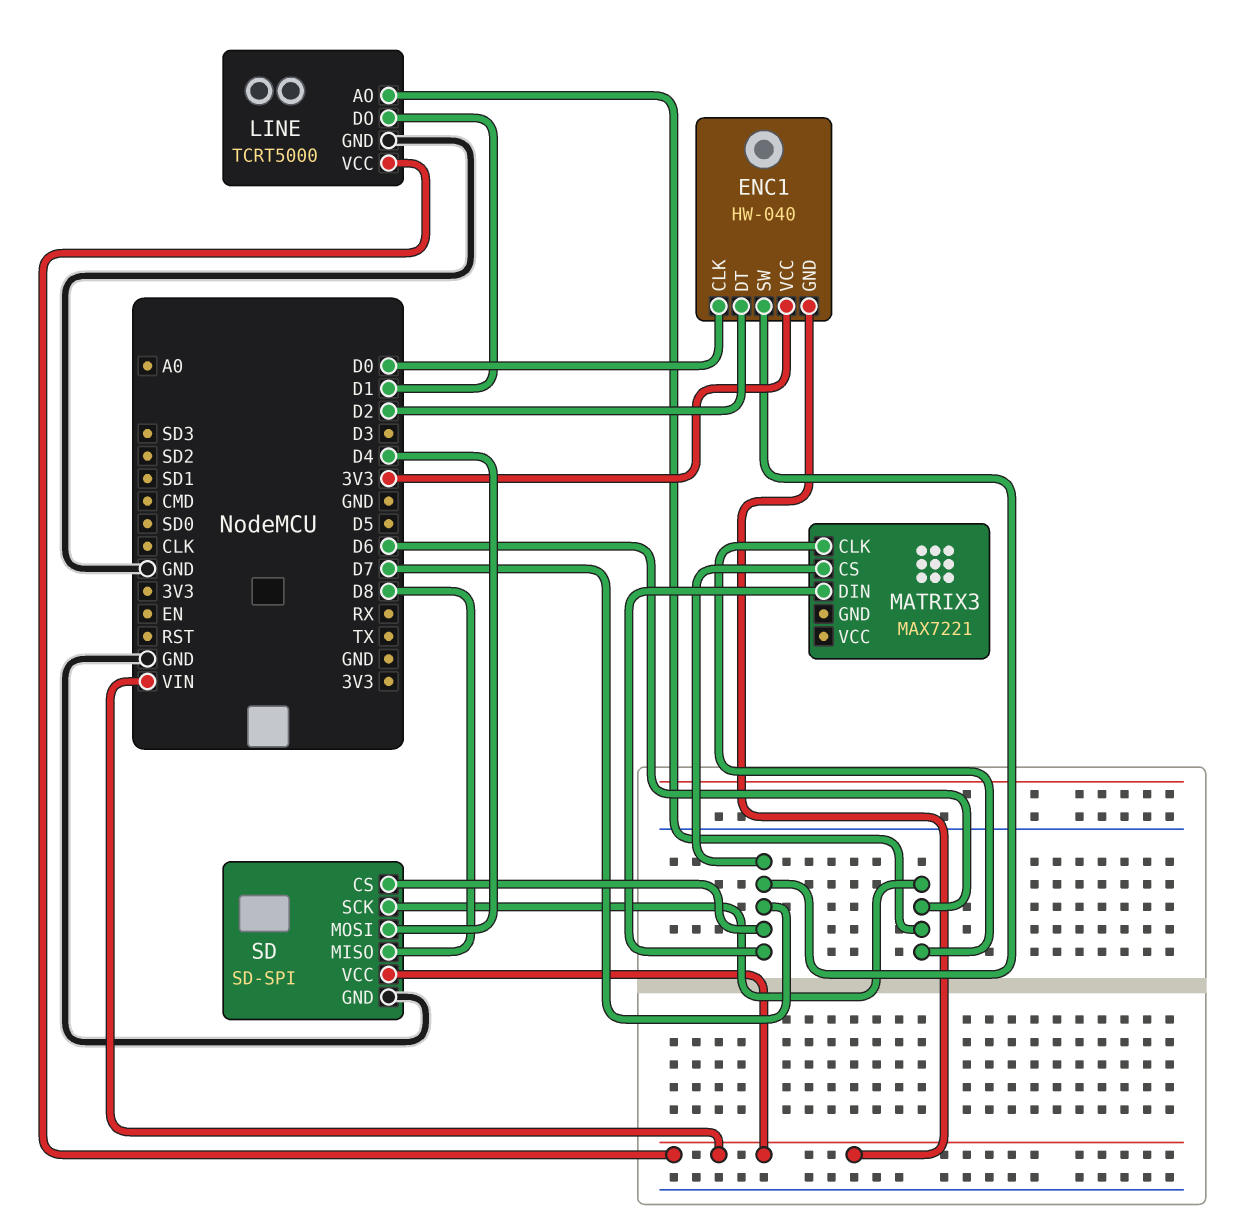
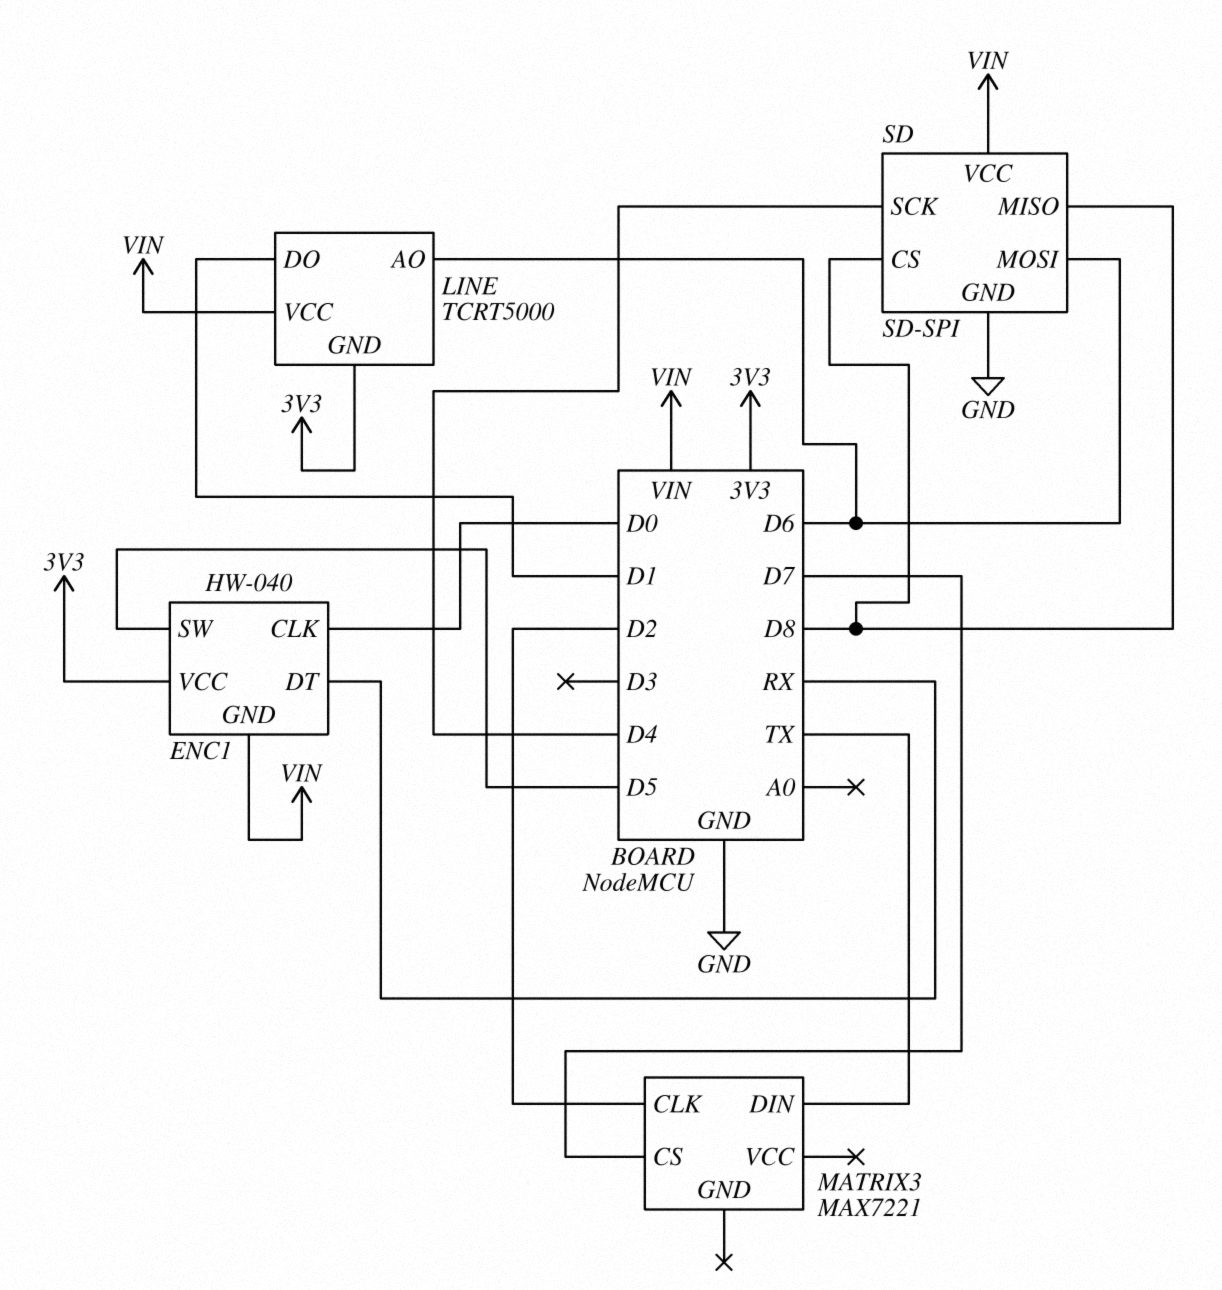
ENC1 pin DT: D2 -> RX
ENC1 pin SW: D7 -> D5
LINE pin GND: GND -> 3V3
MATRIX3 pin CLK: D6 -> D2
MATRIX3 pin DIN: D7 -> TX
SD pin CS: D7 -> D8
SD pin MOSI: D4 -> D6
SD pin SCK: D6 -> D4

